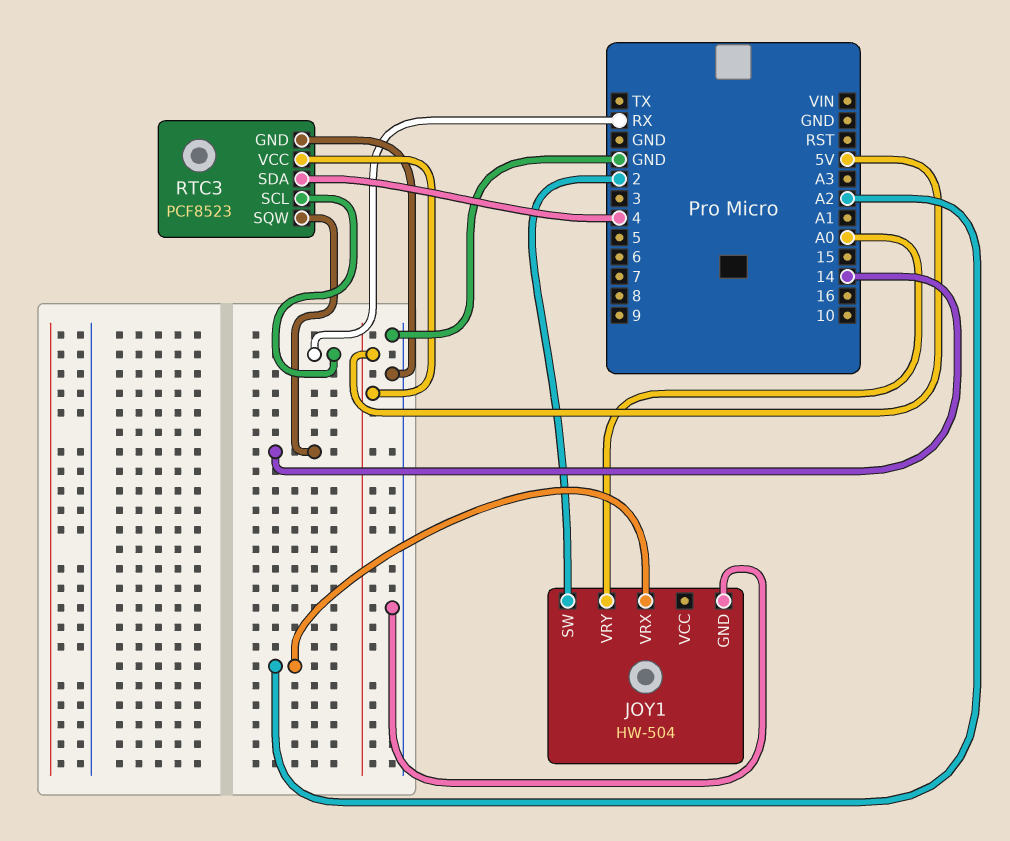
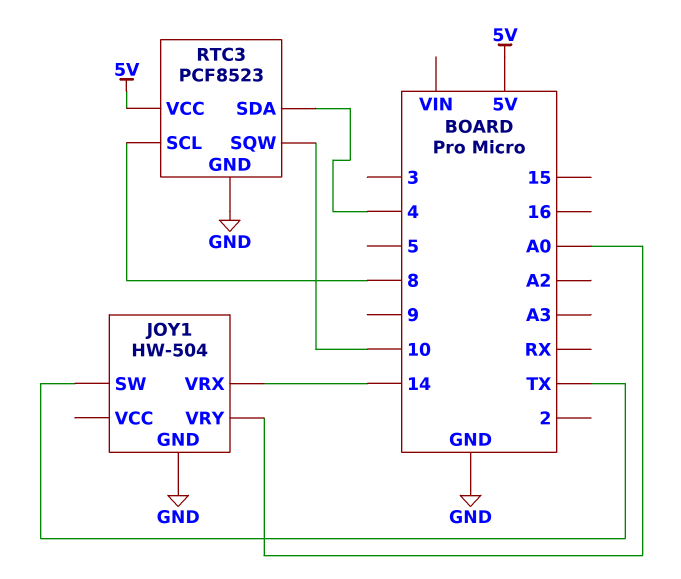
JOY1 pin SW: 2 -> TX
JOY1 pin VRX: A2 -> 14
RTC3 pin SCL: RX -> 8
RTC3 pin SQW: 14 -> 10

